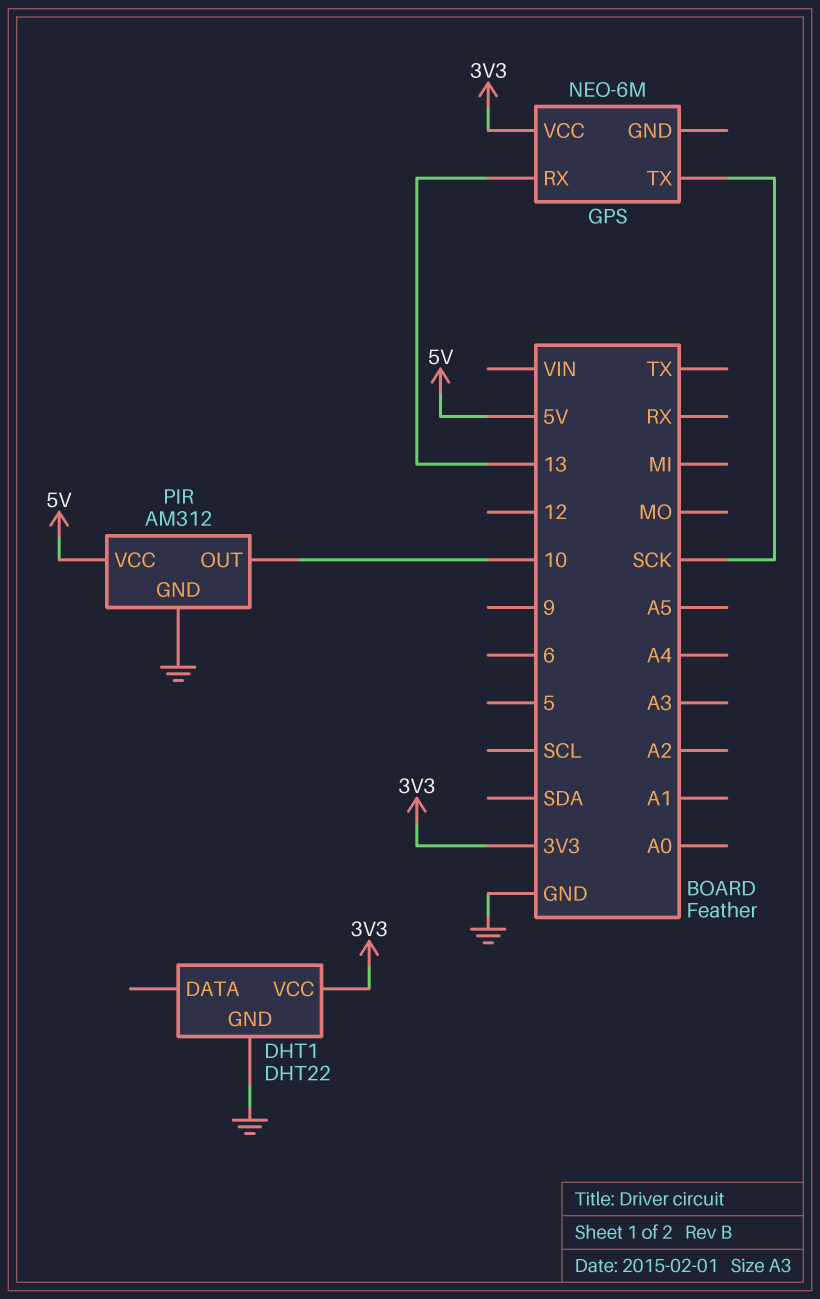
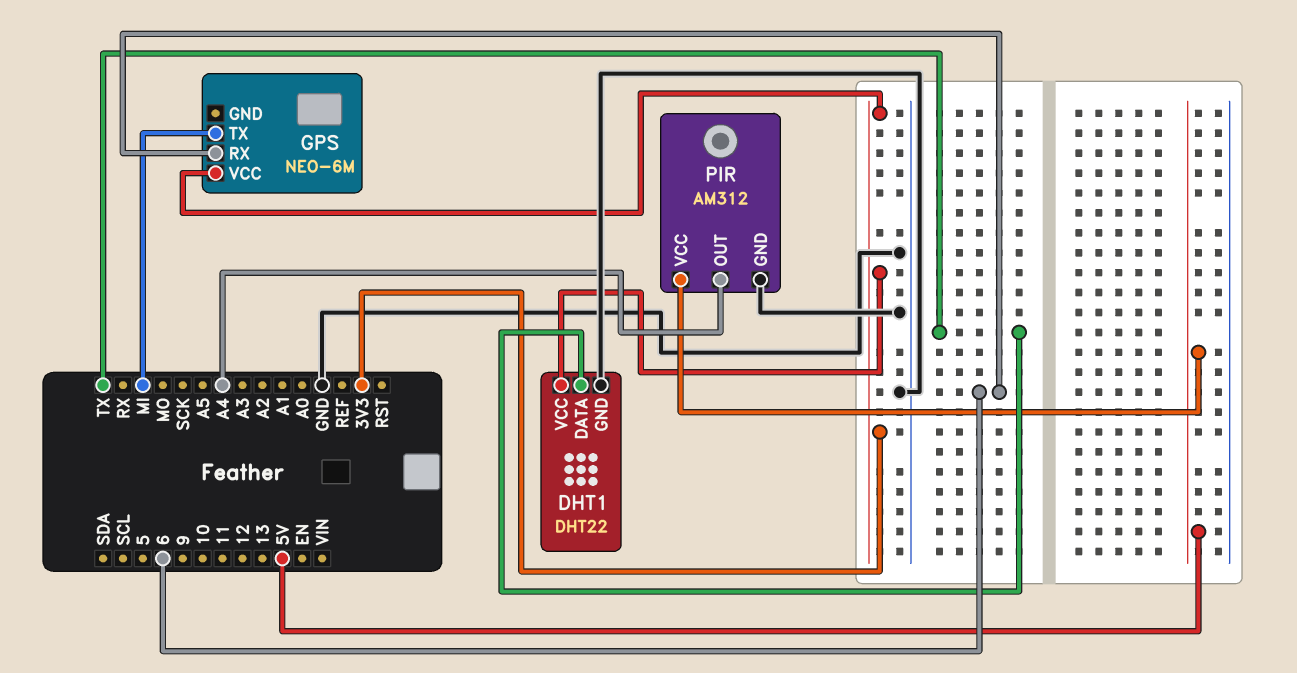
DHT1 pin DATA: none -> TX
GPS pin RX: 13 -> 6
GPS pin TX: SCK -> MI
PIR pin OUT: 10 -> A4

